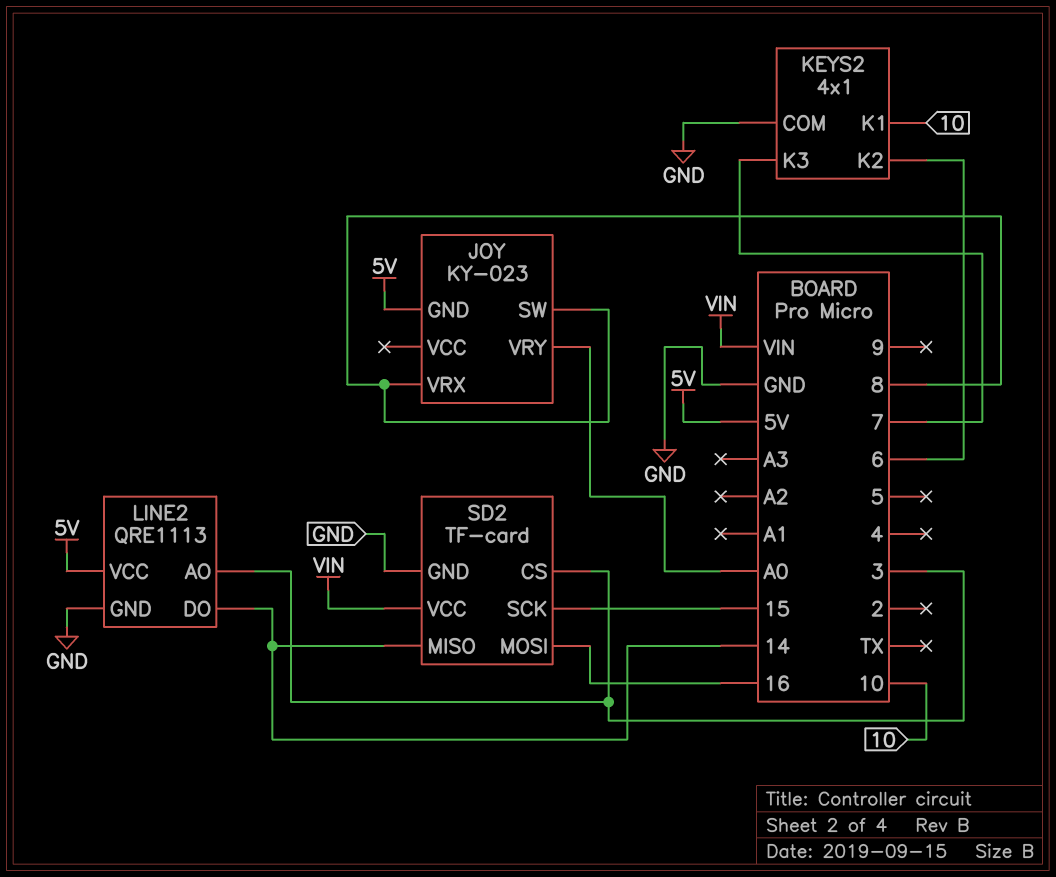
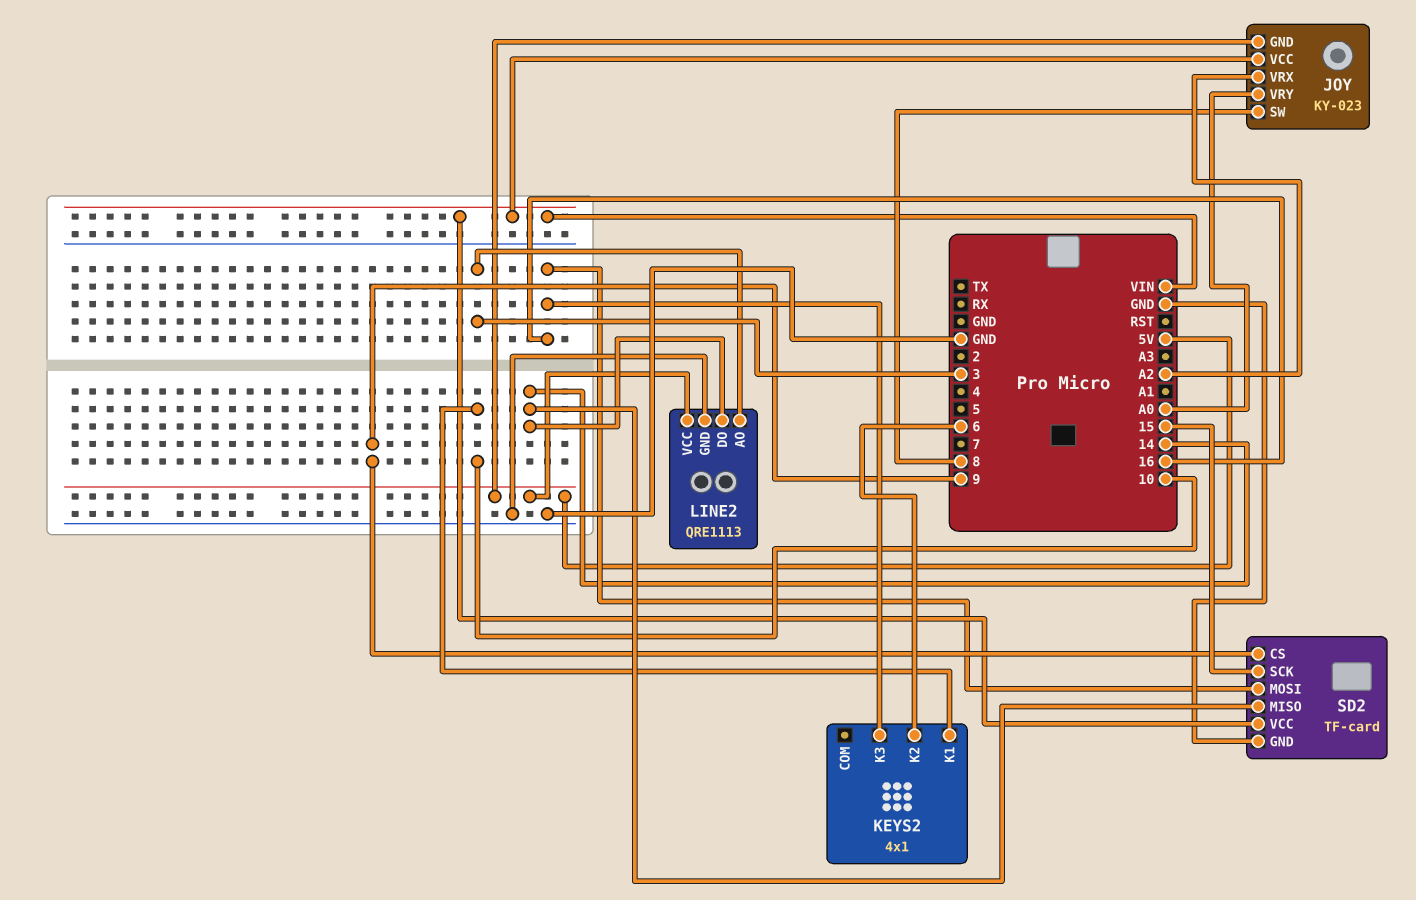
JOY pin VCC: none -> VIN
JOY pin VRX: 8 -> A2
KEYS2 pin COM: GND -> none
KEYS2 pin K3: 7 -> 16
SD2 pin CS: 3 -> 9

